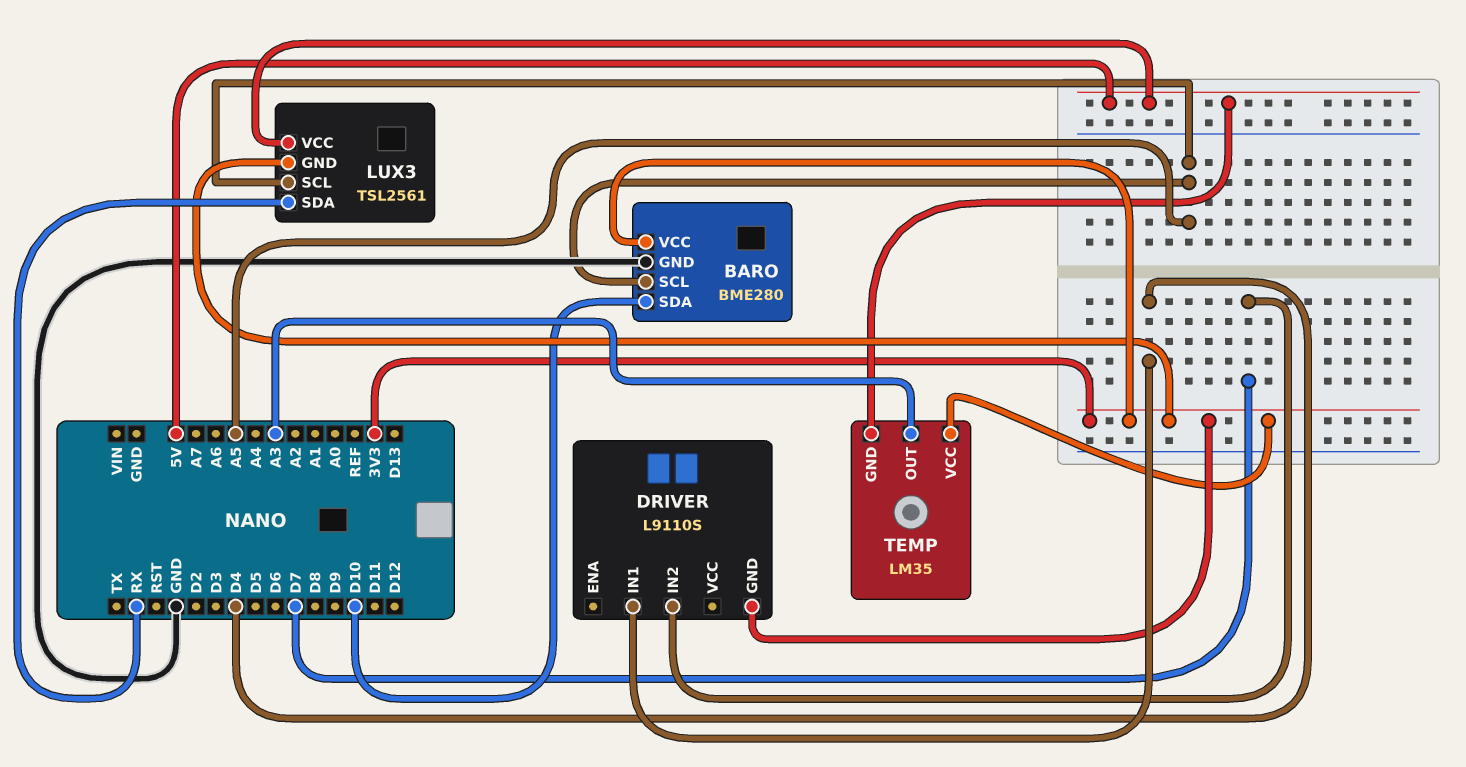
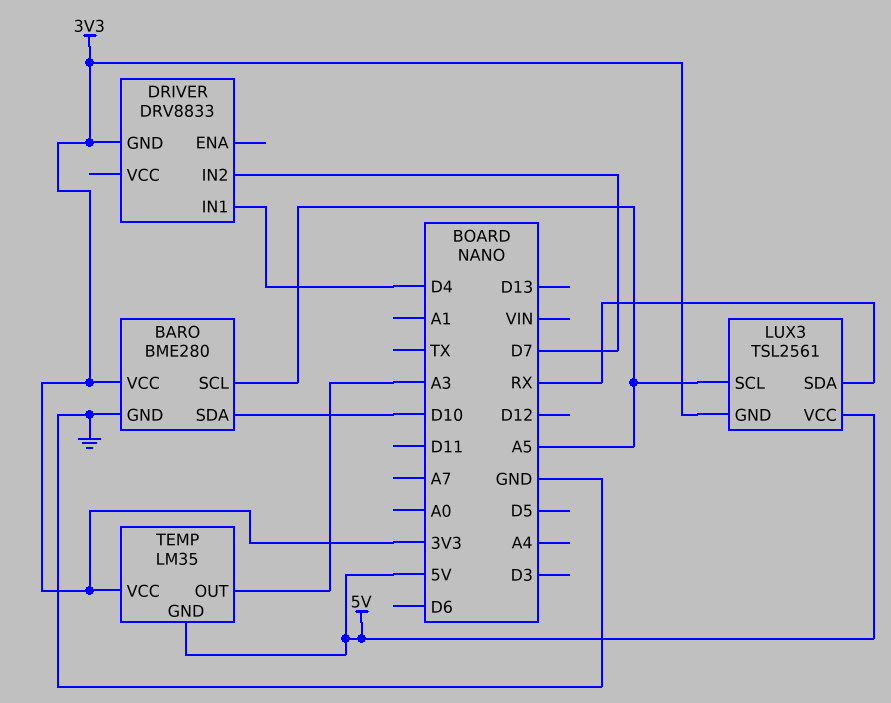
DRIVER: L9110S -> DRV8833

